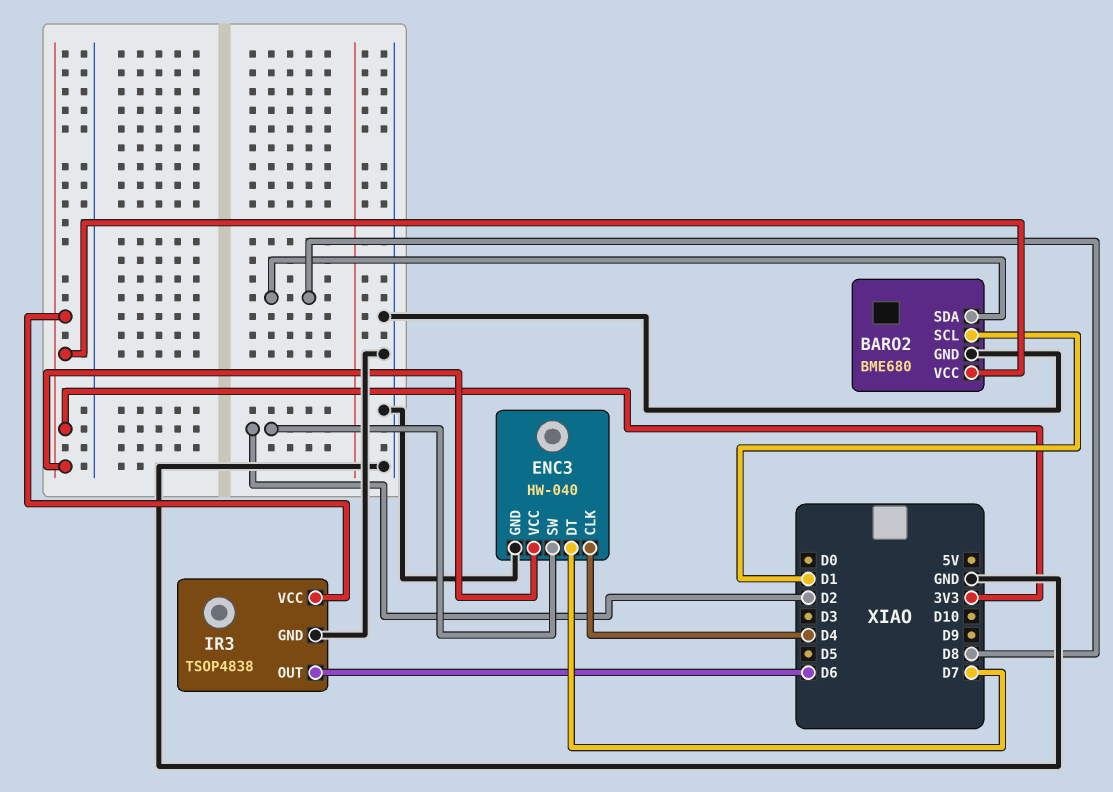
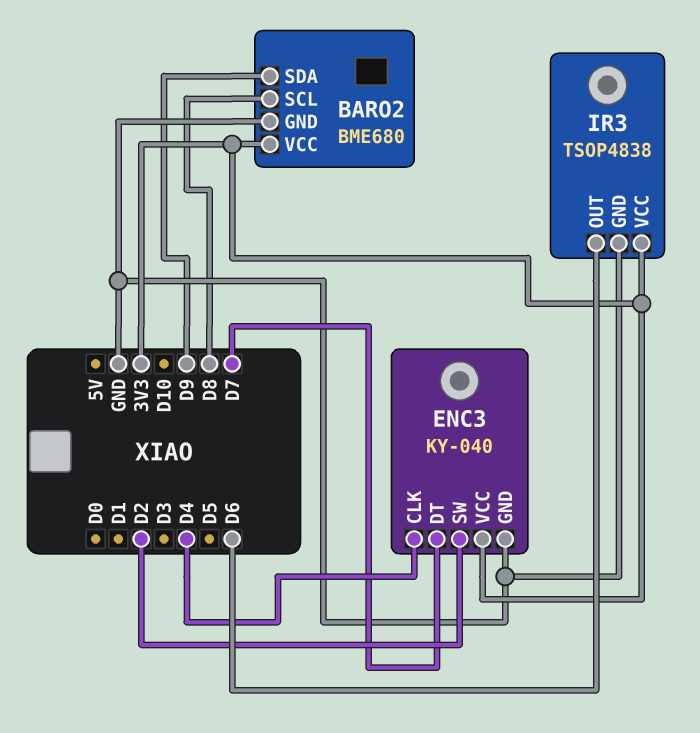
BARO2 pin SCL: D1 -> D8
BARO2 pin SDA: D8 -> D9
ENC3: HW-040 -> KY-040

